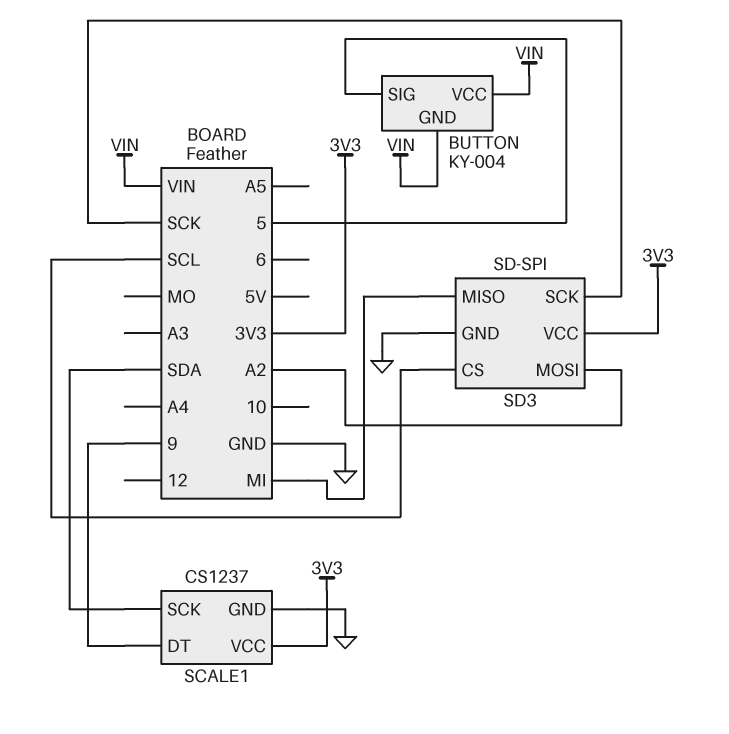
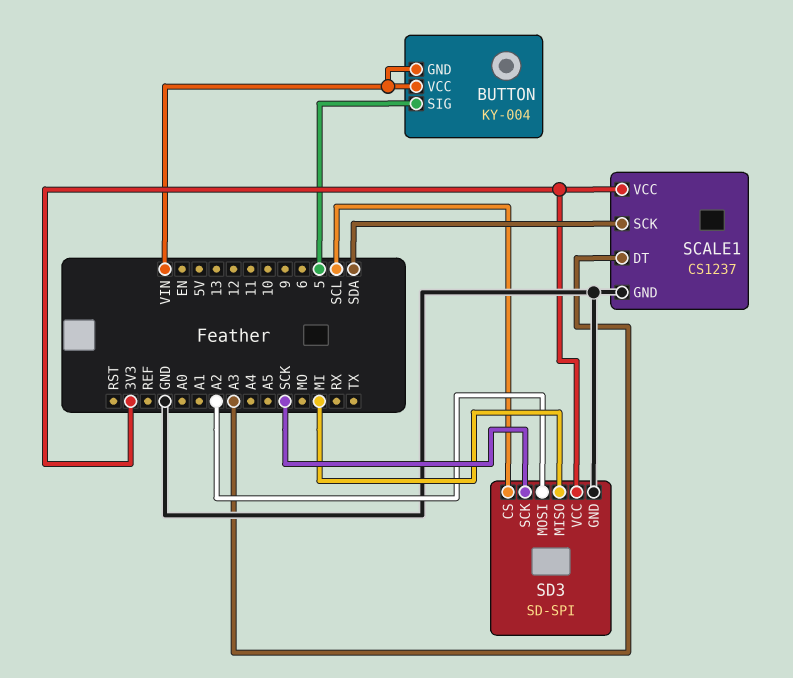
SCALE1 pin DT: 9 -> A3

